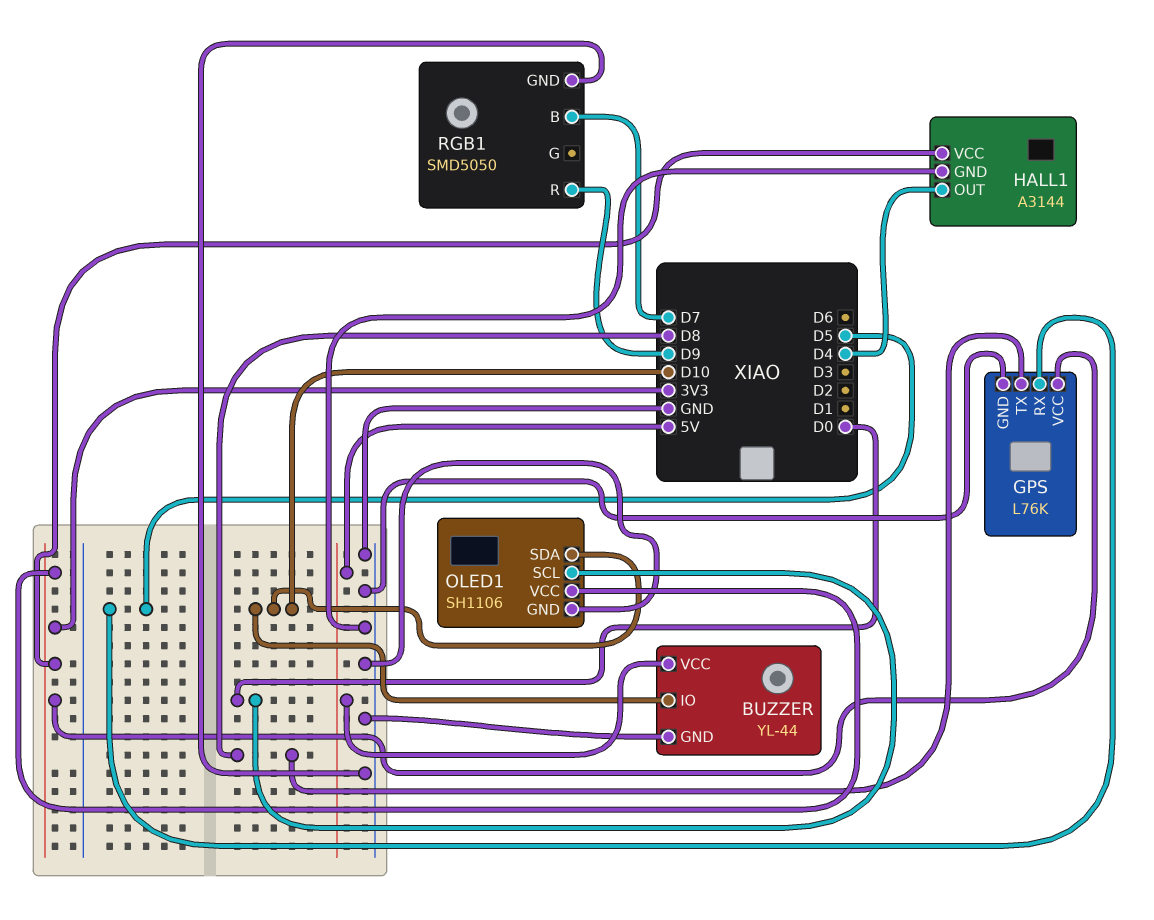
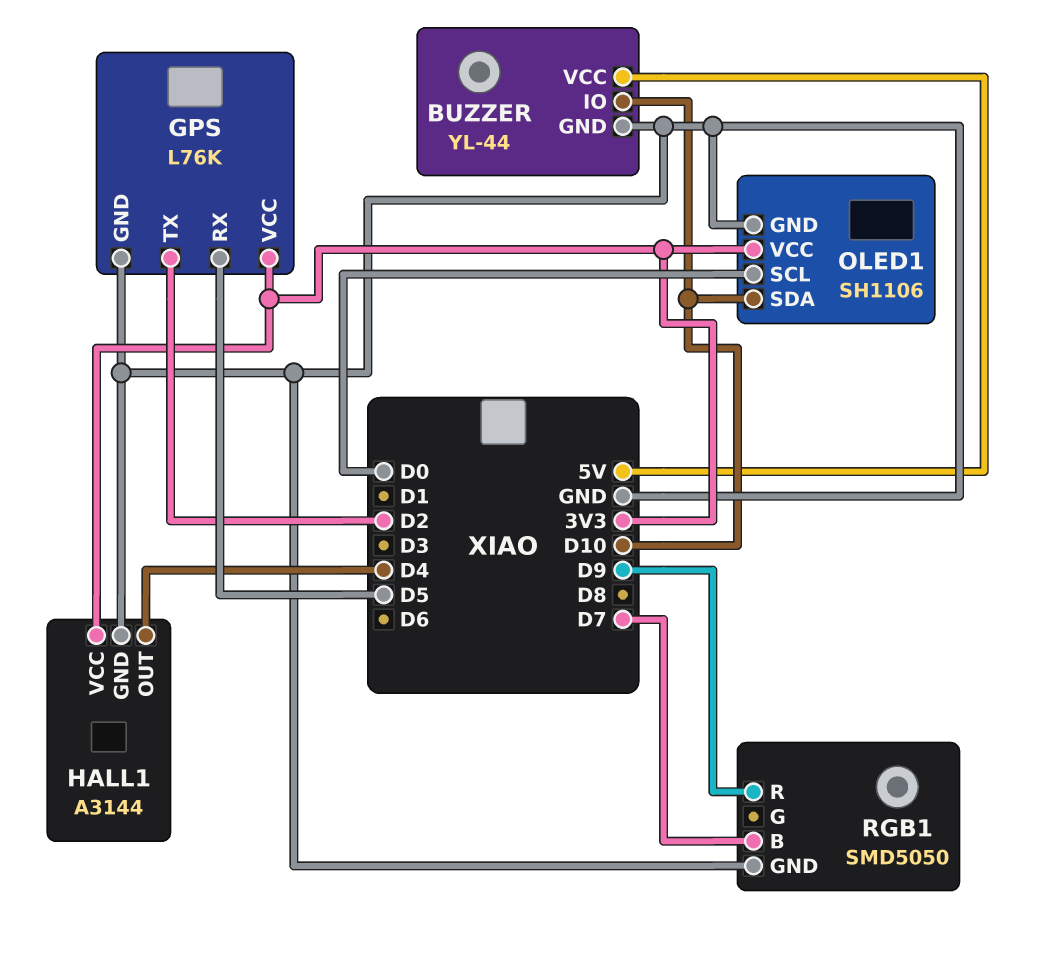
GPS pin TX: D8 -> D2

